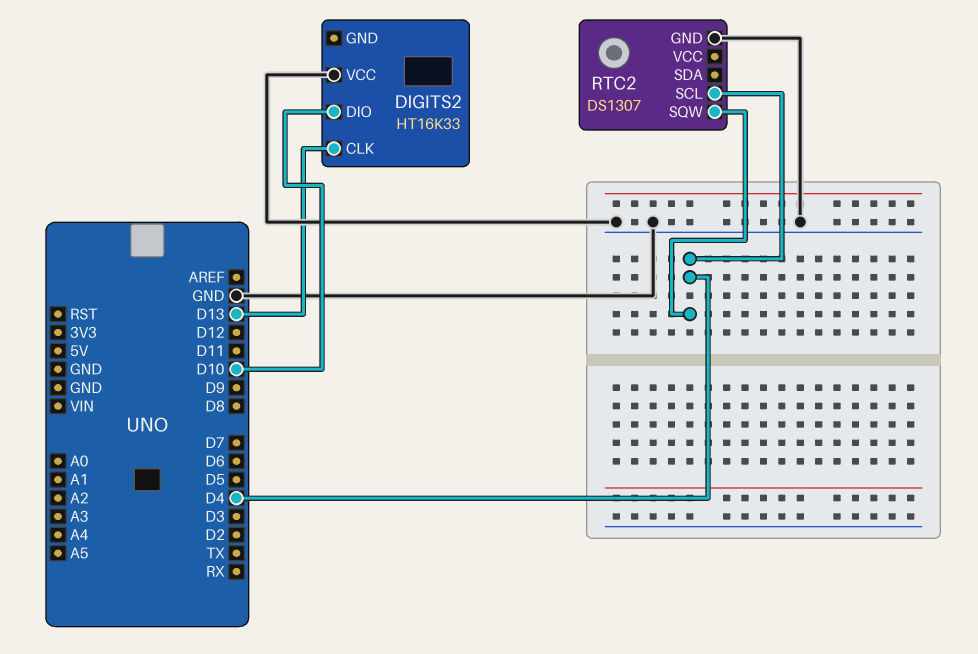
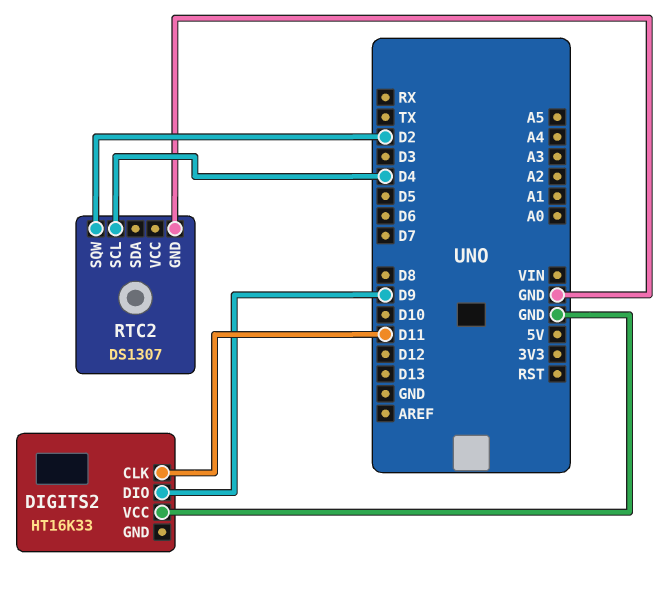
DIGITS2 pin CLK: D13 -> D11
DIGITS2 pin DIO: D10 -> D9
RTC2 pin SQW: D4 -> D2

